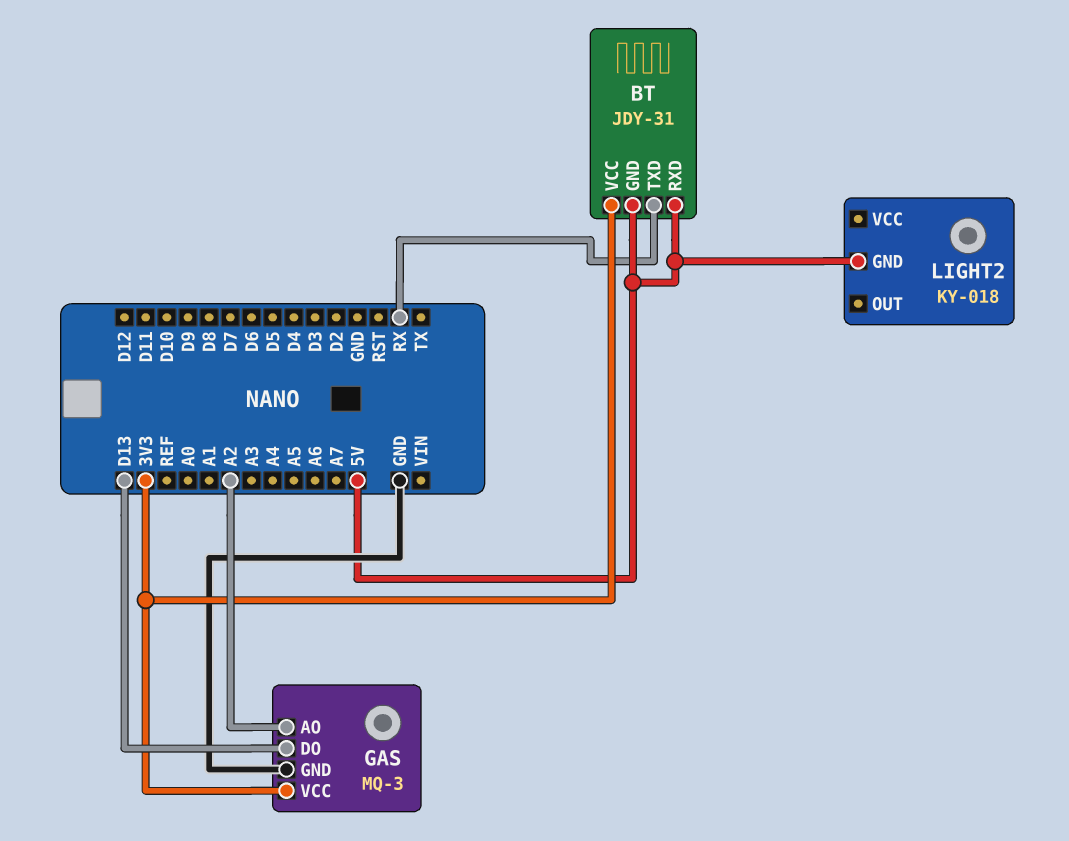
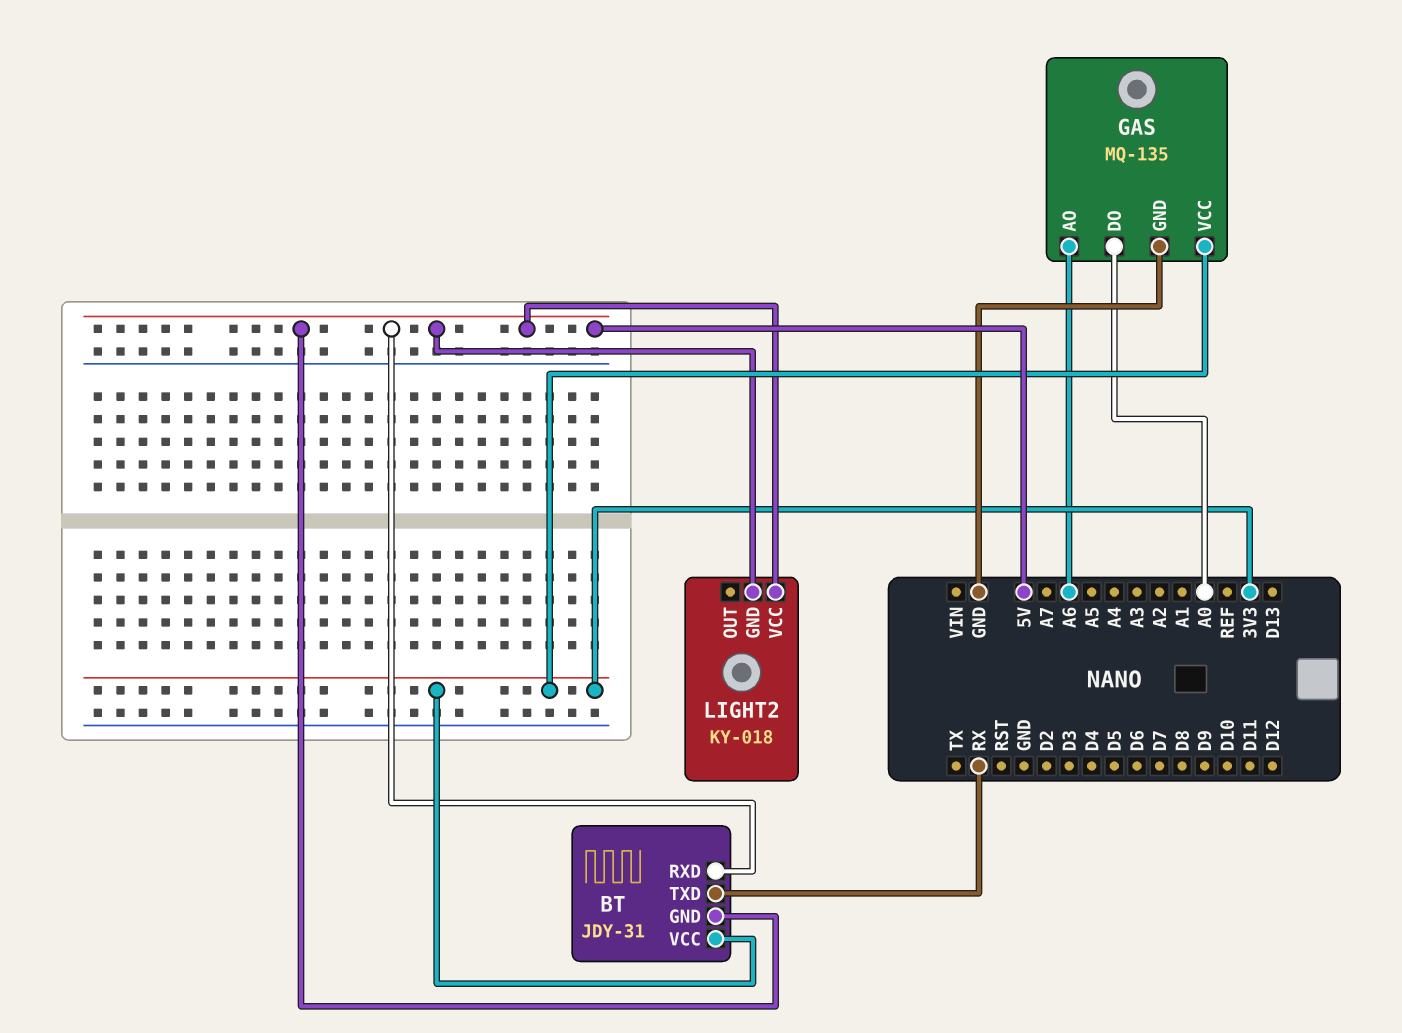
GAS: MQ-3 -> MQ-135
GAS pin AO: A2 -> A6
GAS pin DO: D13 -> A0
LIGHT2 pin VCC: none -> 5V

